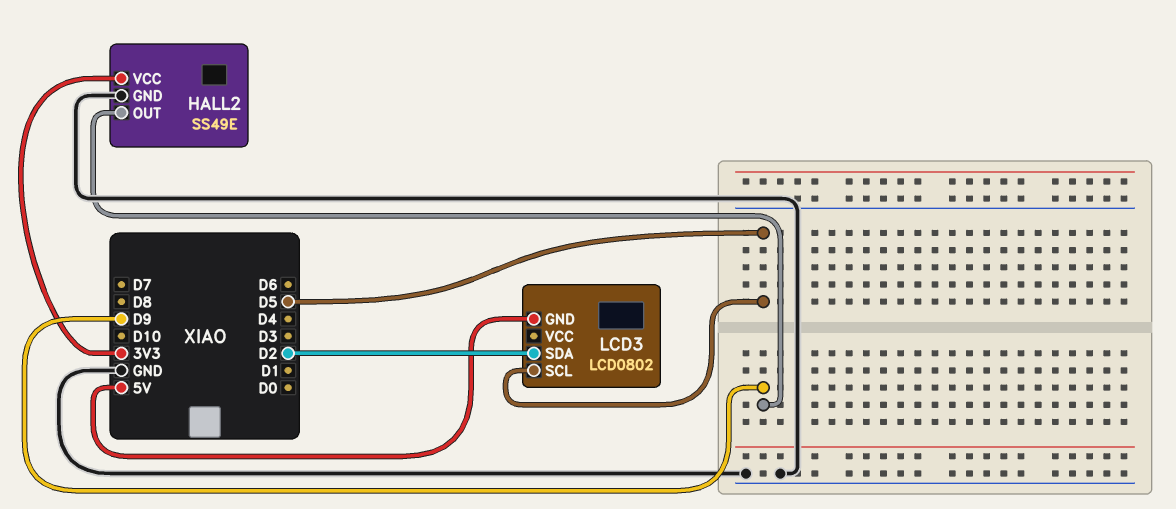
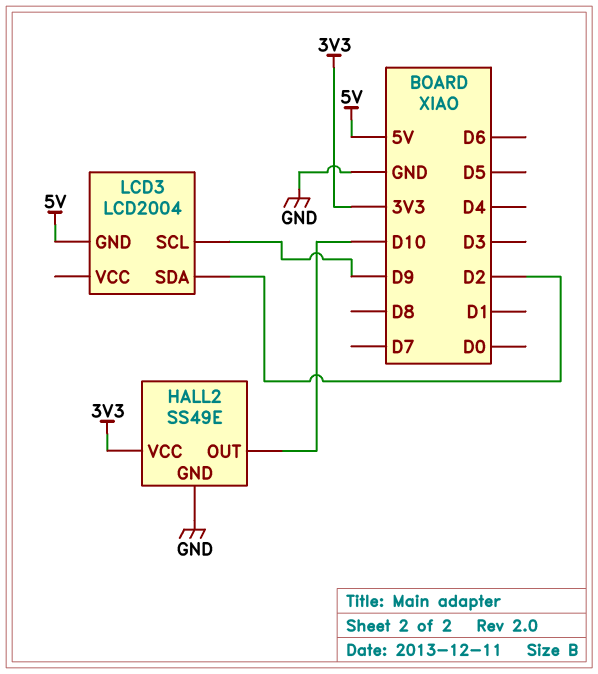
HALL2 pin OUT: D9 -> D10
LCD3: LCD0802 -> LCD2004
LCD3 pin SCL: D5 -> D9

